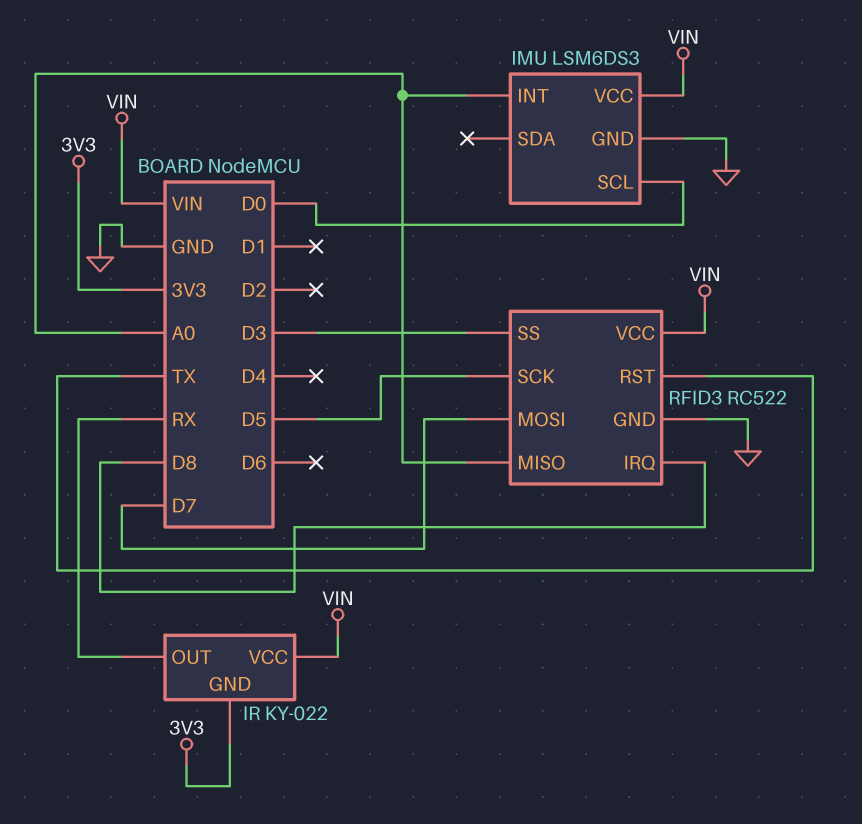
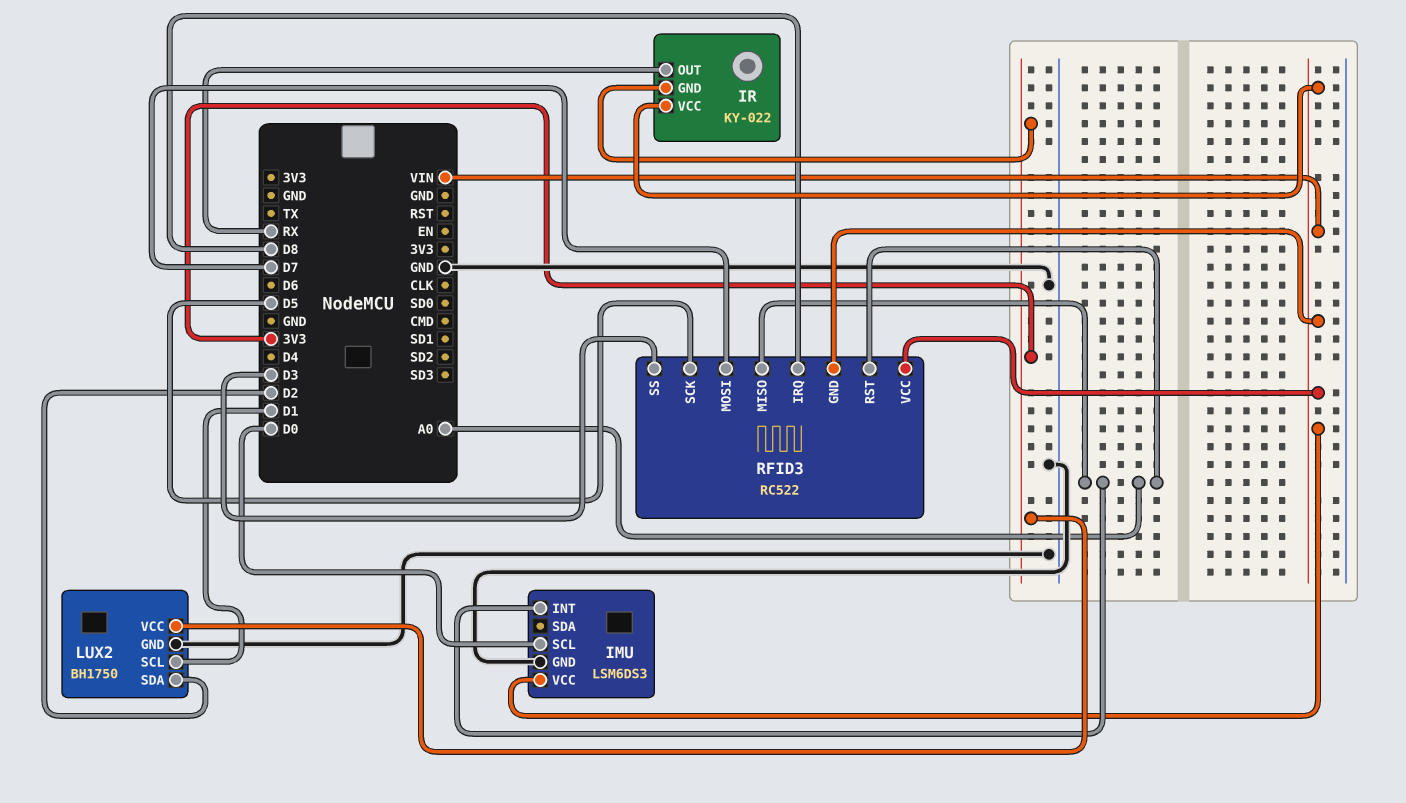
LUX2: none -> BH1750
LUX2 pin GND: none -> GND
LUX2 pin SCL: none -> D1
LUX2 pin SDA: none -> D2
LUX2 pin VCC: none -> 3V3
RFID3 pin GND: GND -> VIN
RFID3 pin RST: TX -> A0

